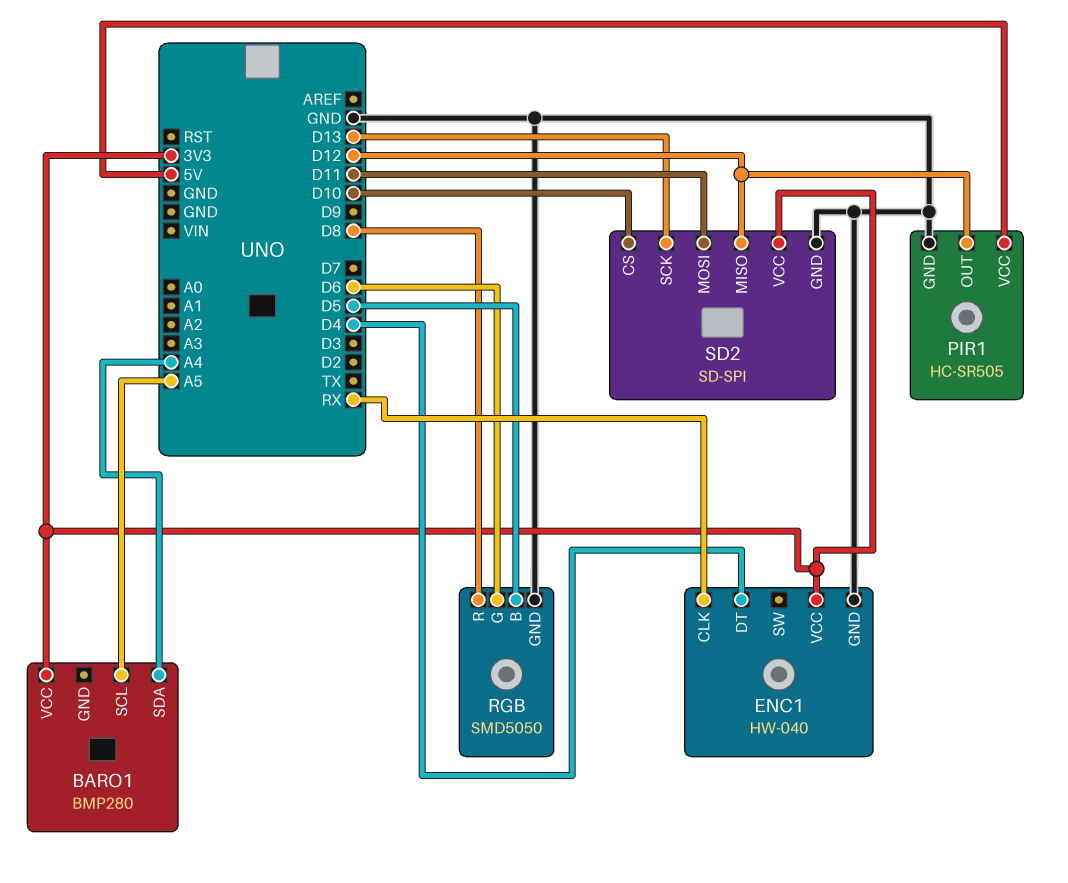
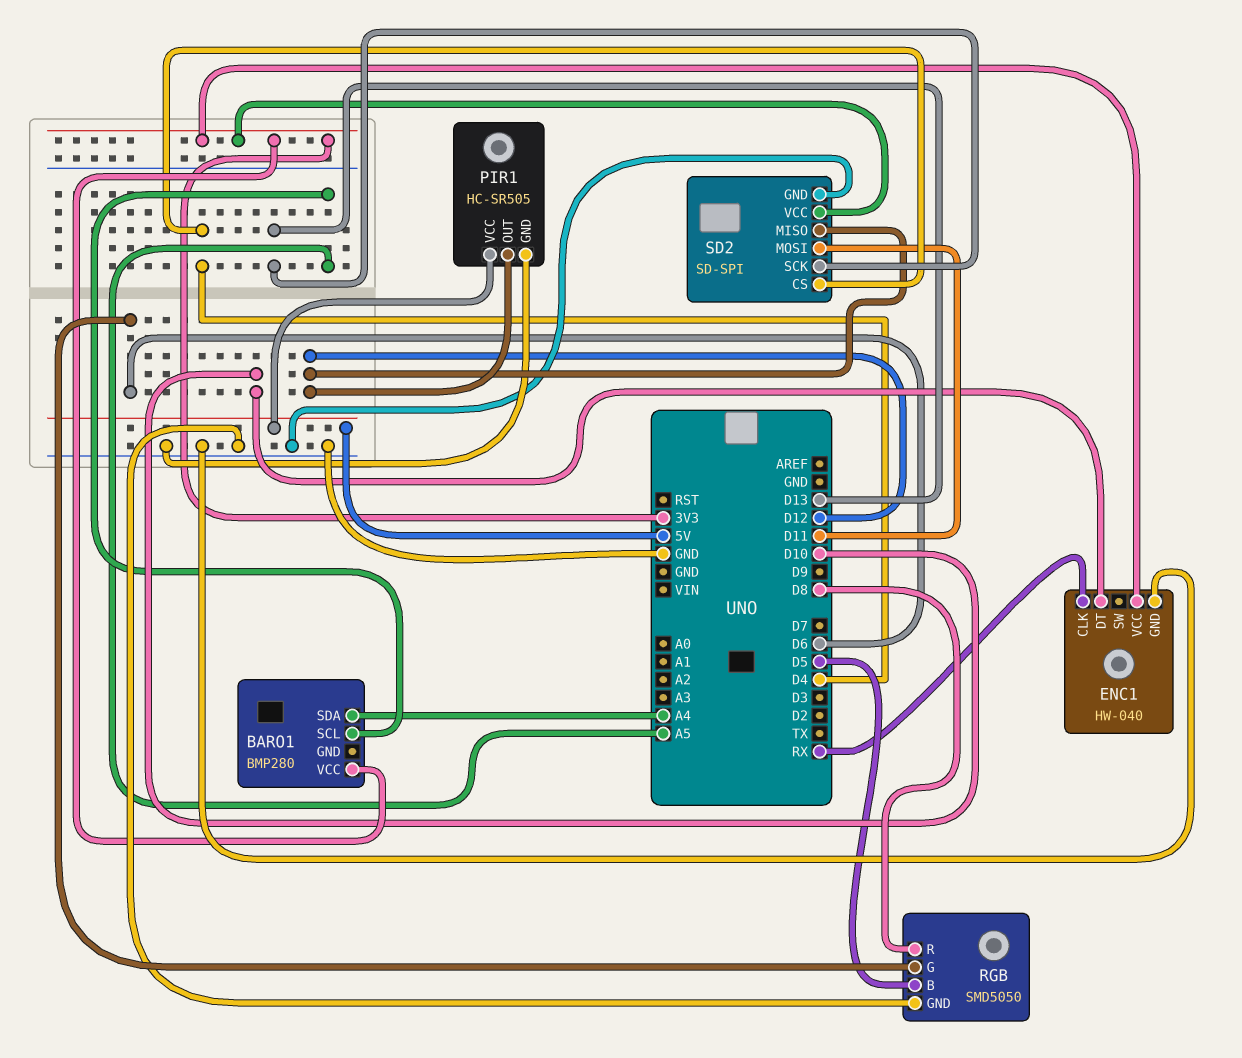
ENC1 pin DT: D4 -> D10
SD2 pin CS: D10 -> D4

